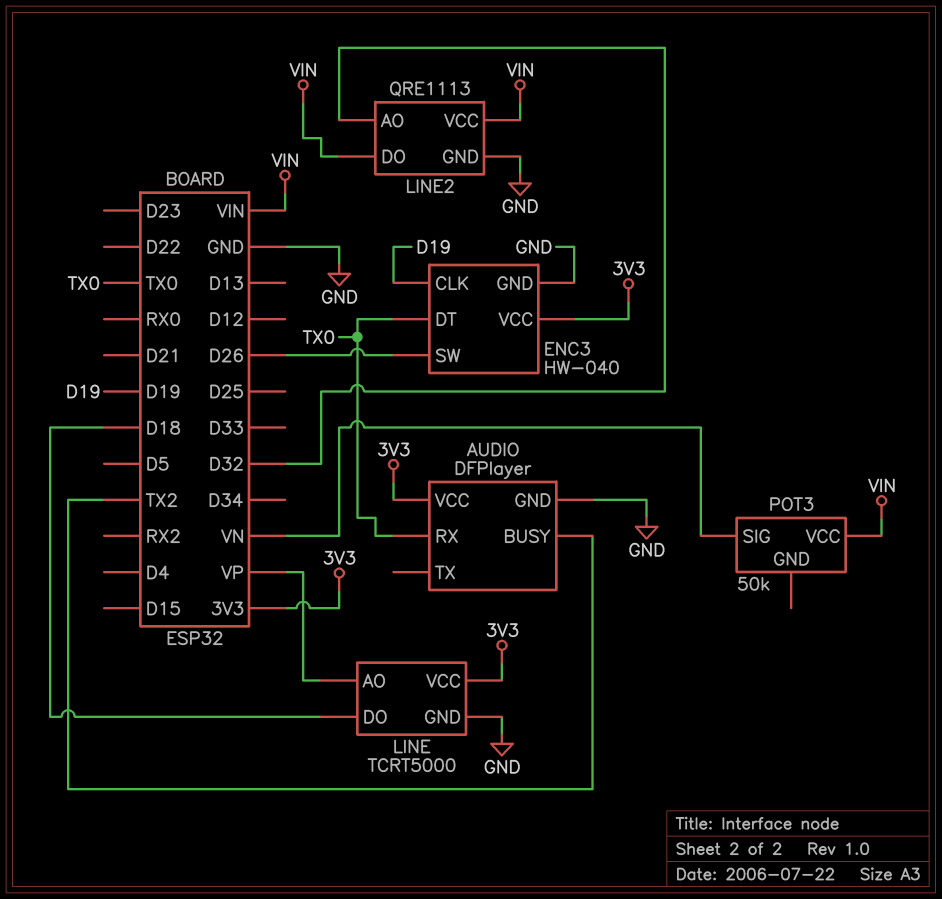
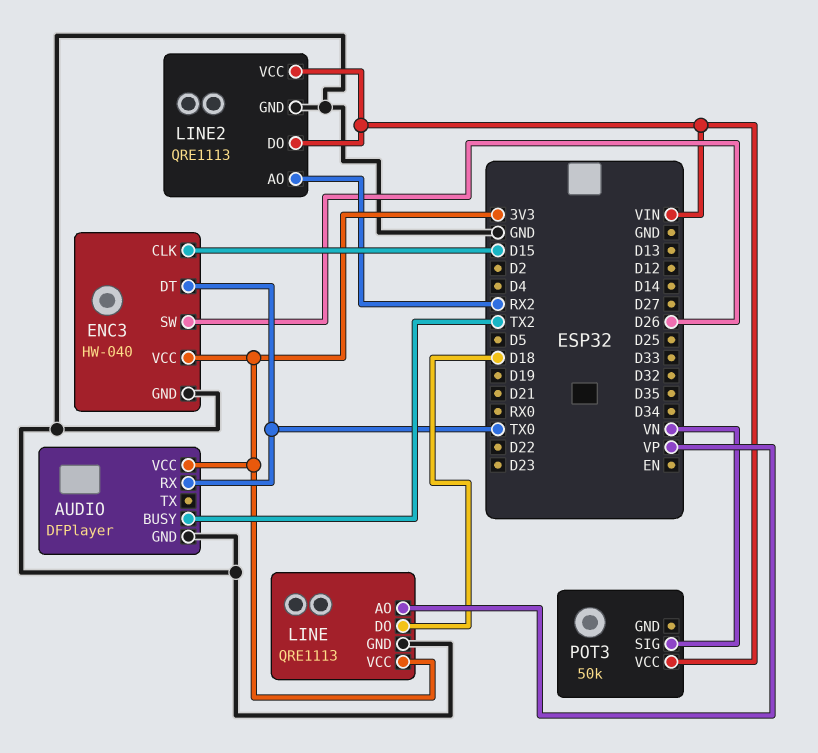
ENC3 pin CLK: D19 -> D15
LINE: TCRT5000 -> QRE1113
LINE2 pin AO: D32 -> RX2

